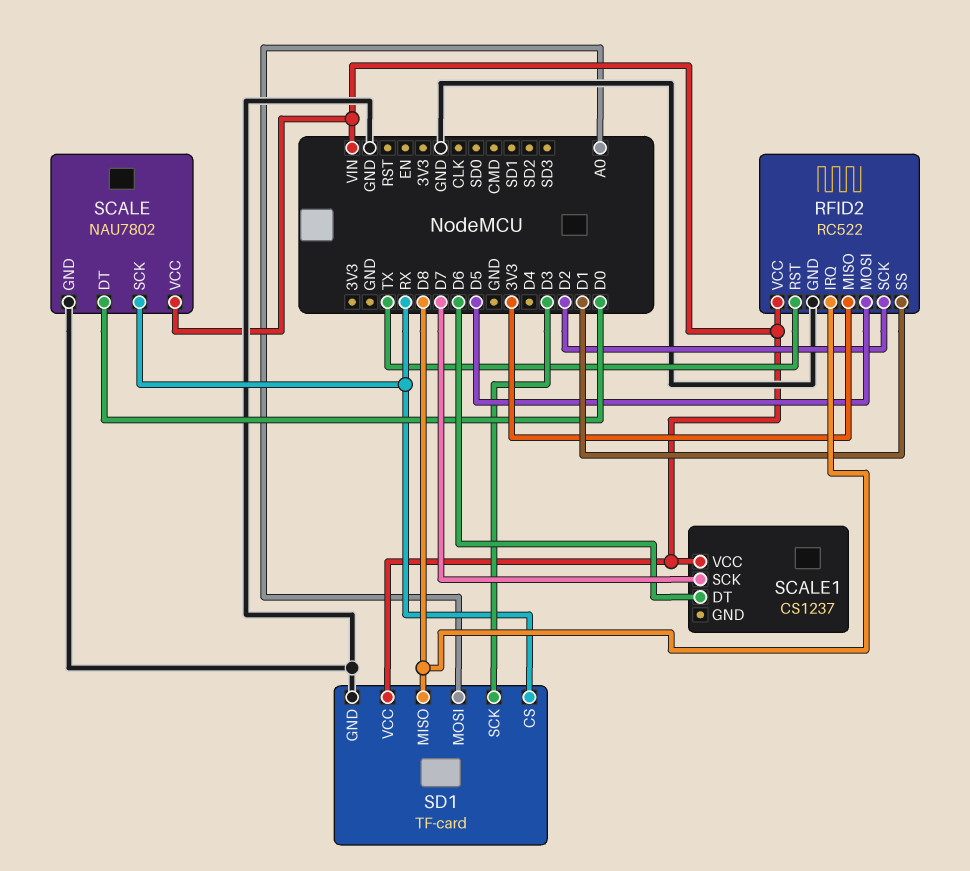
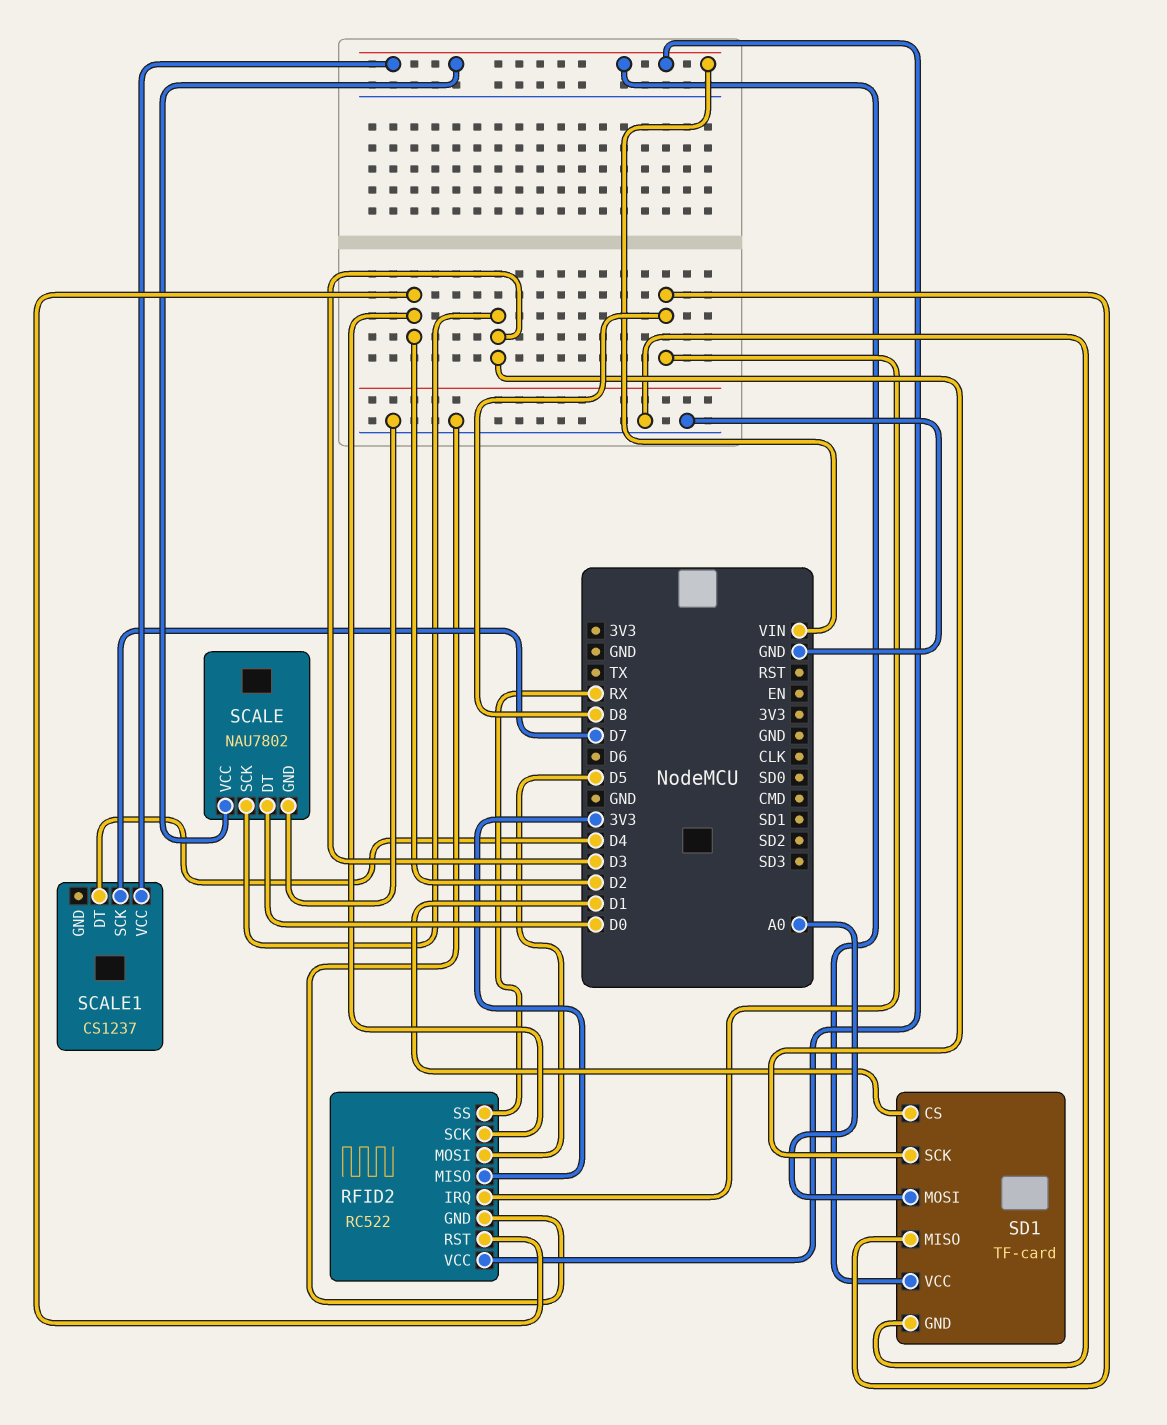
RFID2 pin RST: TX -> D2
RFID2 pin SS: D1 -> RX
SCALE pin SCK: RX -> D3
SCALE1 pin DT: D6 -> D4
SD1 pin CS: RX -> D1

